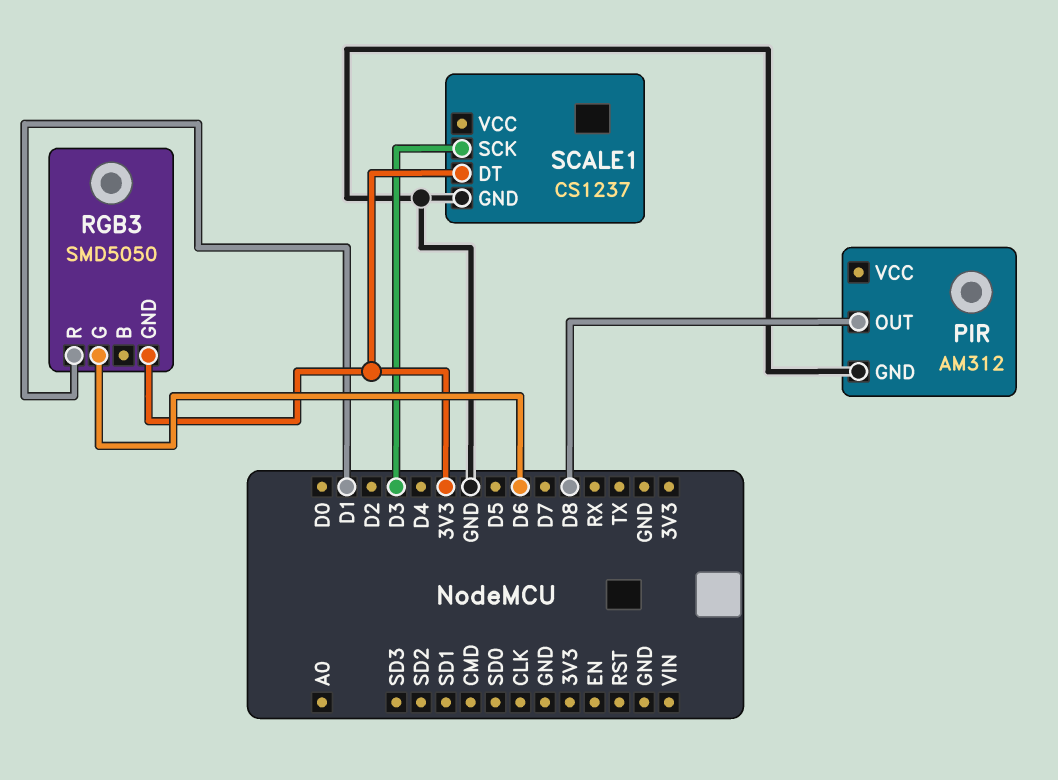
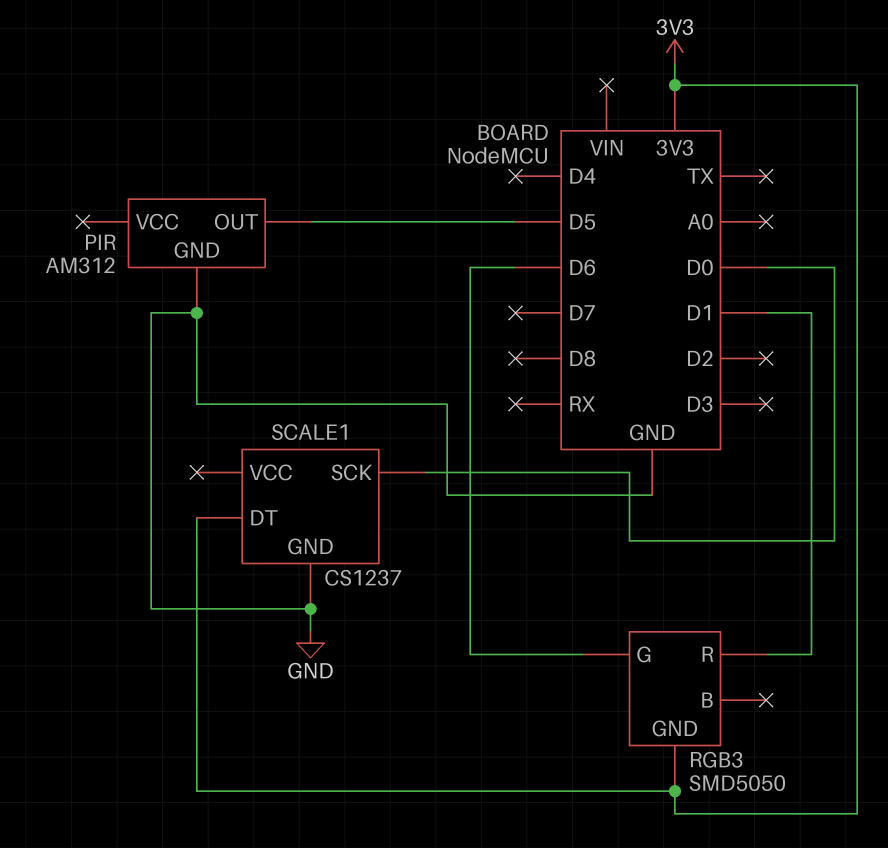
PIR pin OUT: D8 -> D5
SCALE1 pin SCK: D3 -> D0

